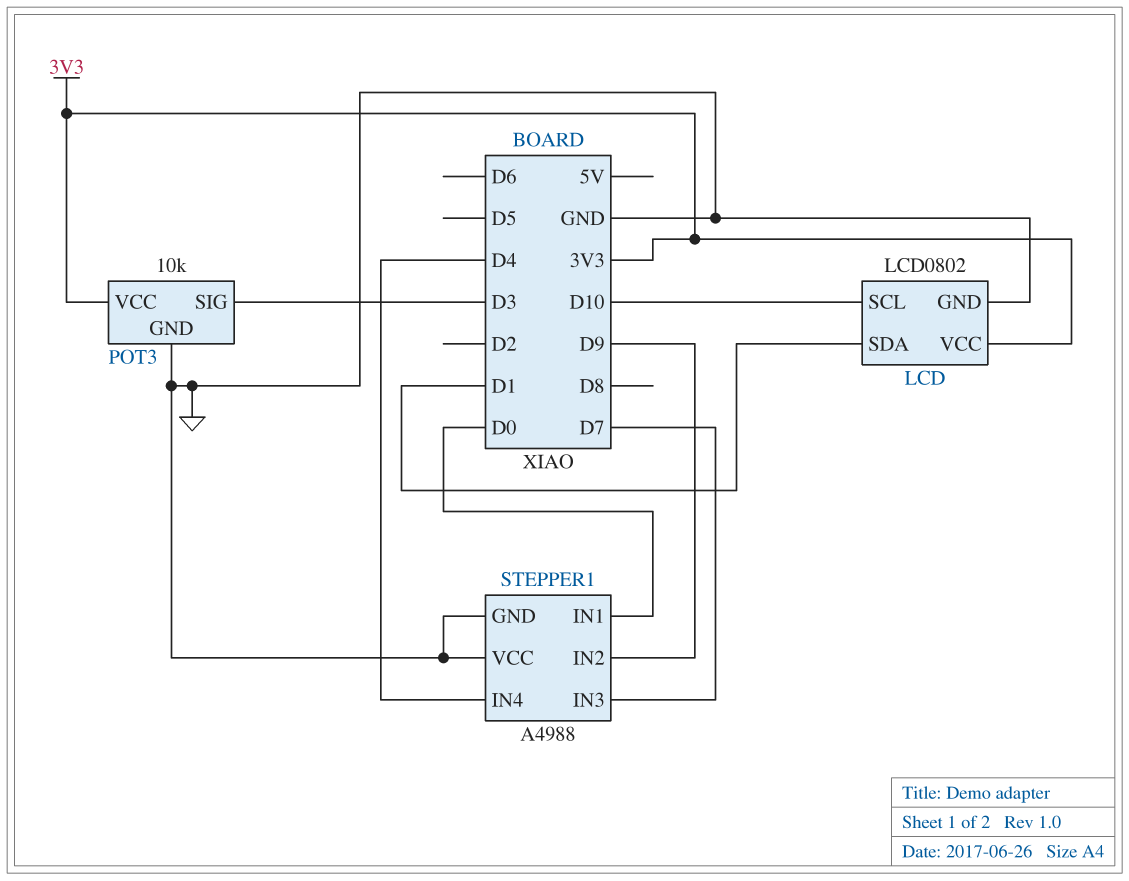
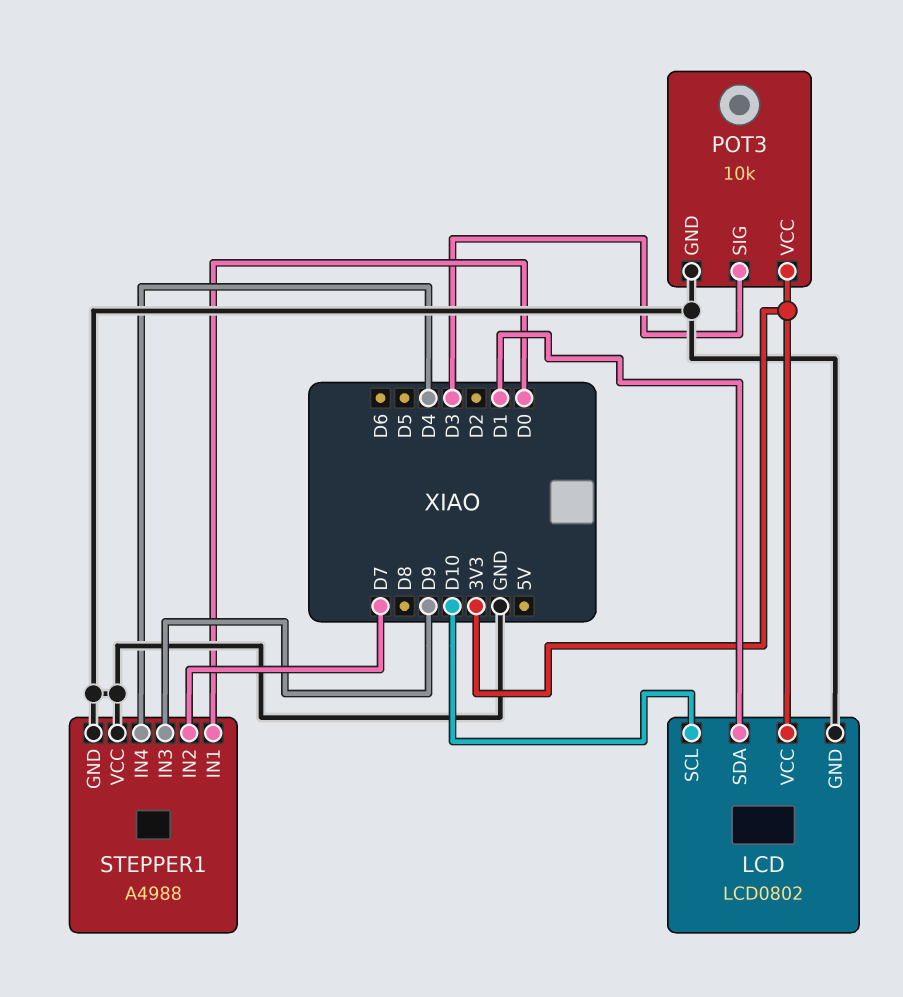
STEPPER1 pin IN2: D9 -> D7
STEPPER1 pin IN3: D7 -> D9

